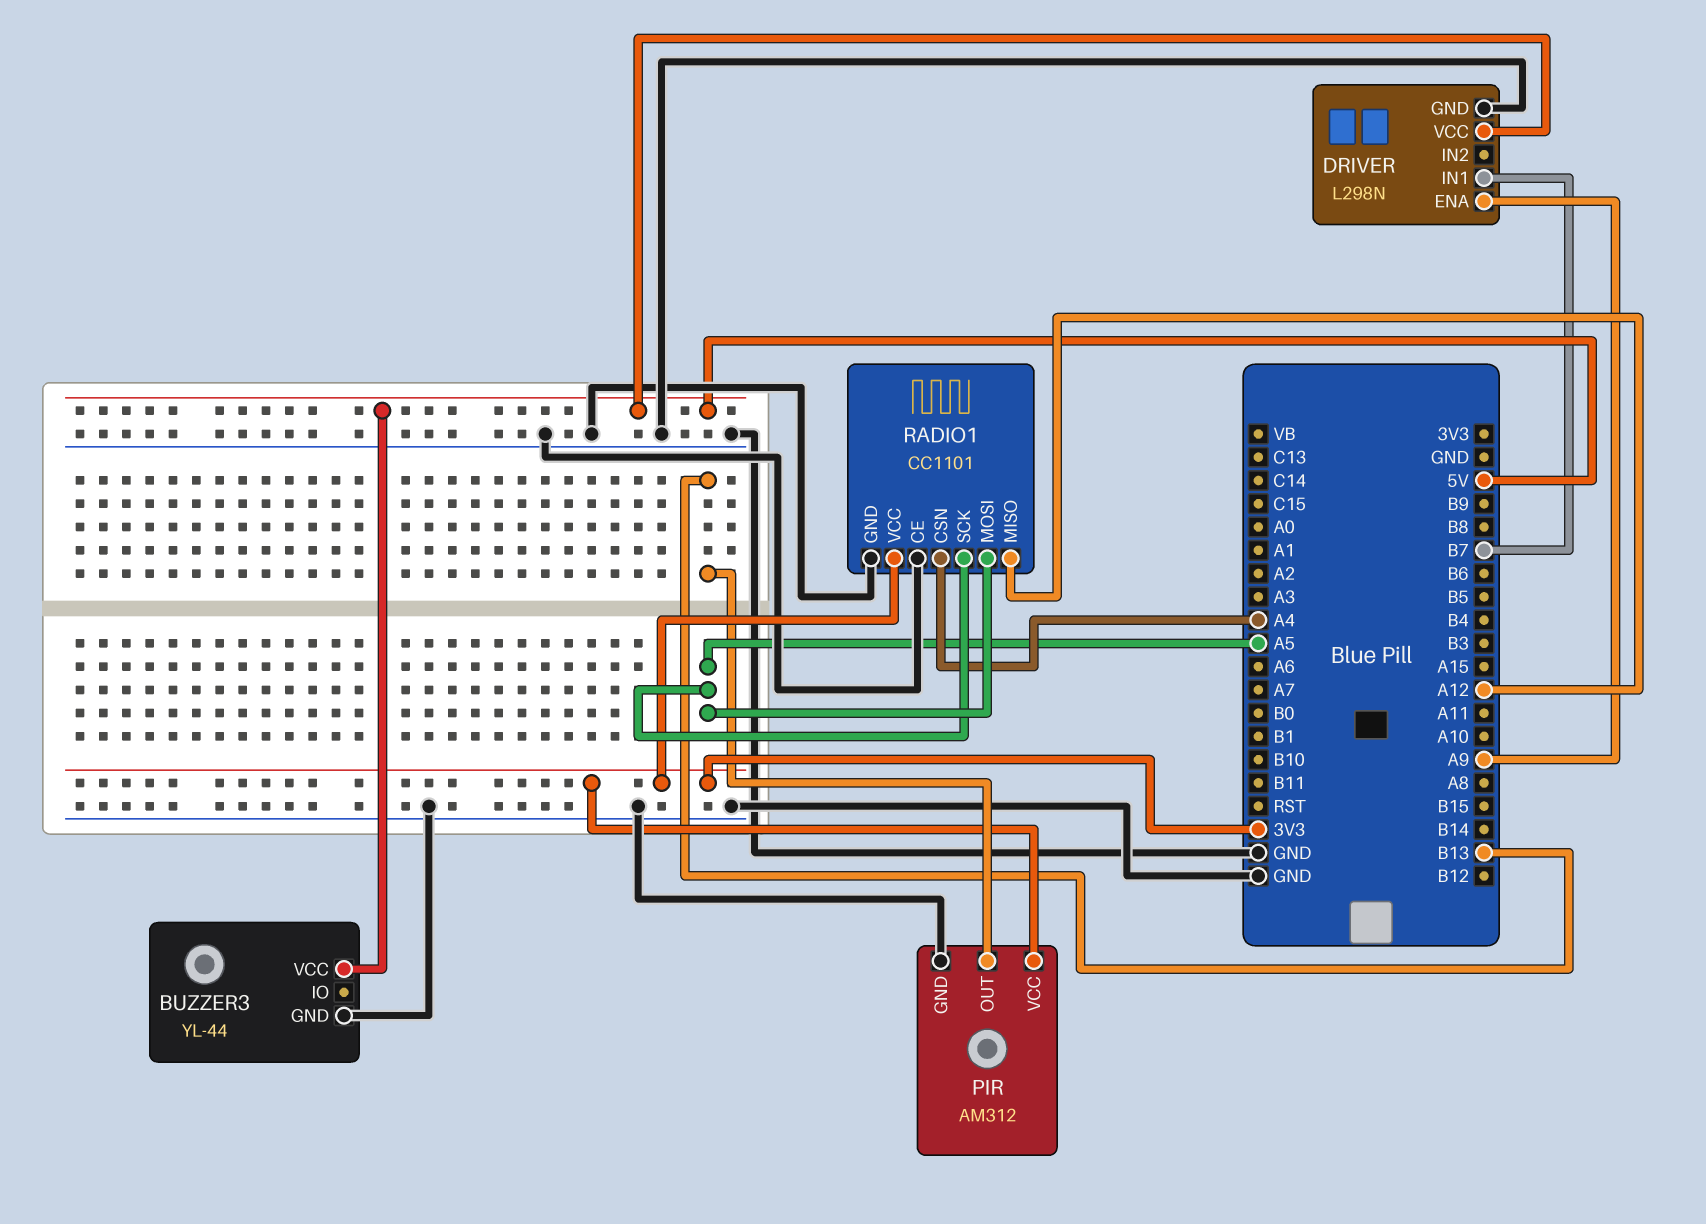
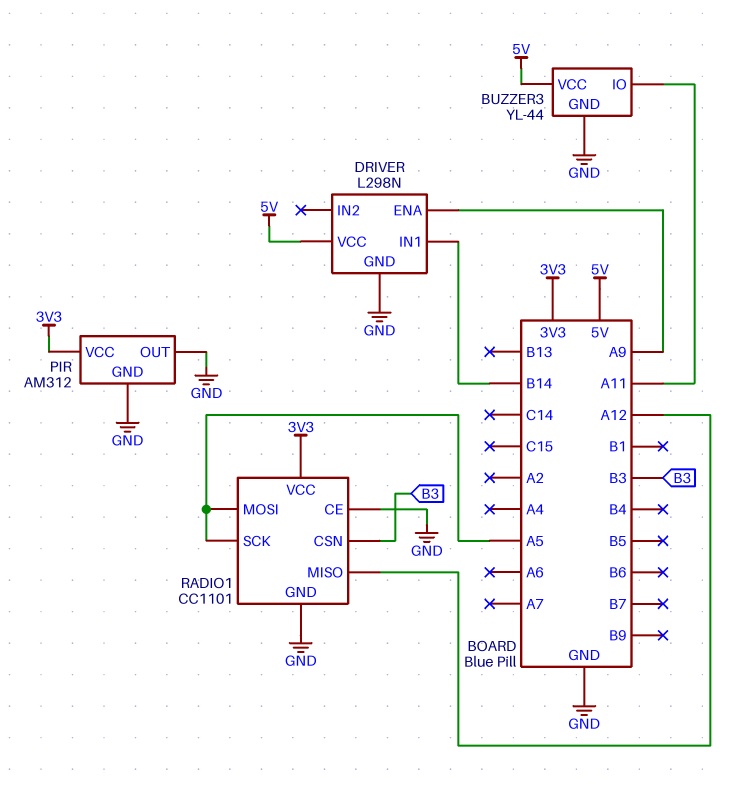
BUZZER3 pin IO: none -> A11
DRIVER pin IN1: B7 -> B14
PIR pin OUT: B13 -> GND
RADIO1 pin CSN: A4 -> B3

